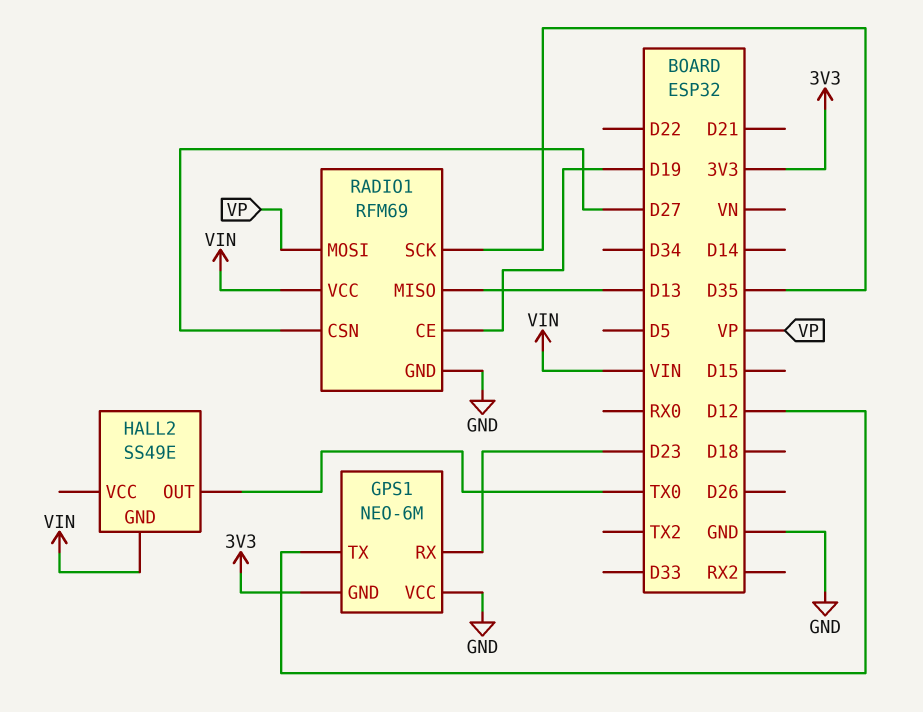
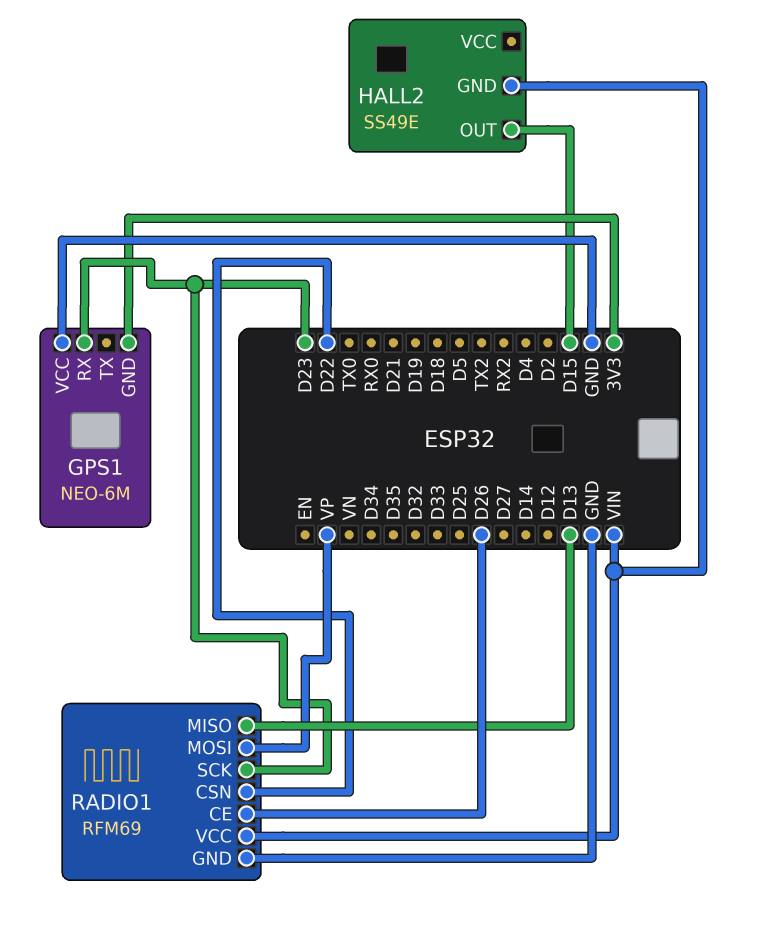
GPS1 pin TX: D12 -> none
HALL2 pin OUT: TX0 -> D15
RADIO1 pin CE: D19 -> D26
RADIO1 pin CSN: D27 -> D22
RADIO1 pin SCK: D35 -> D23

